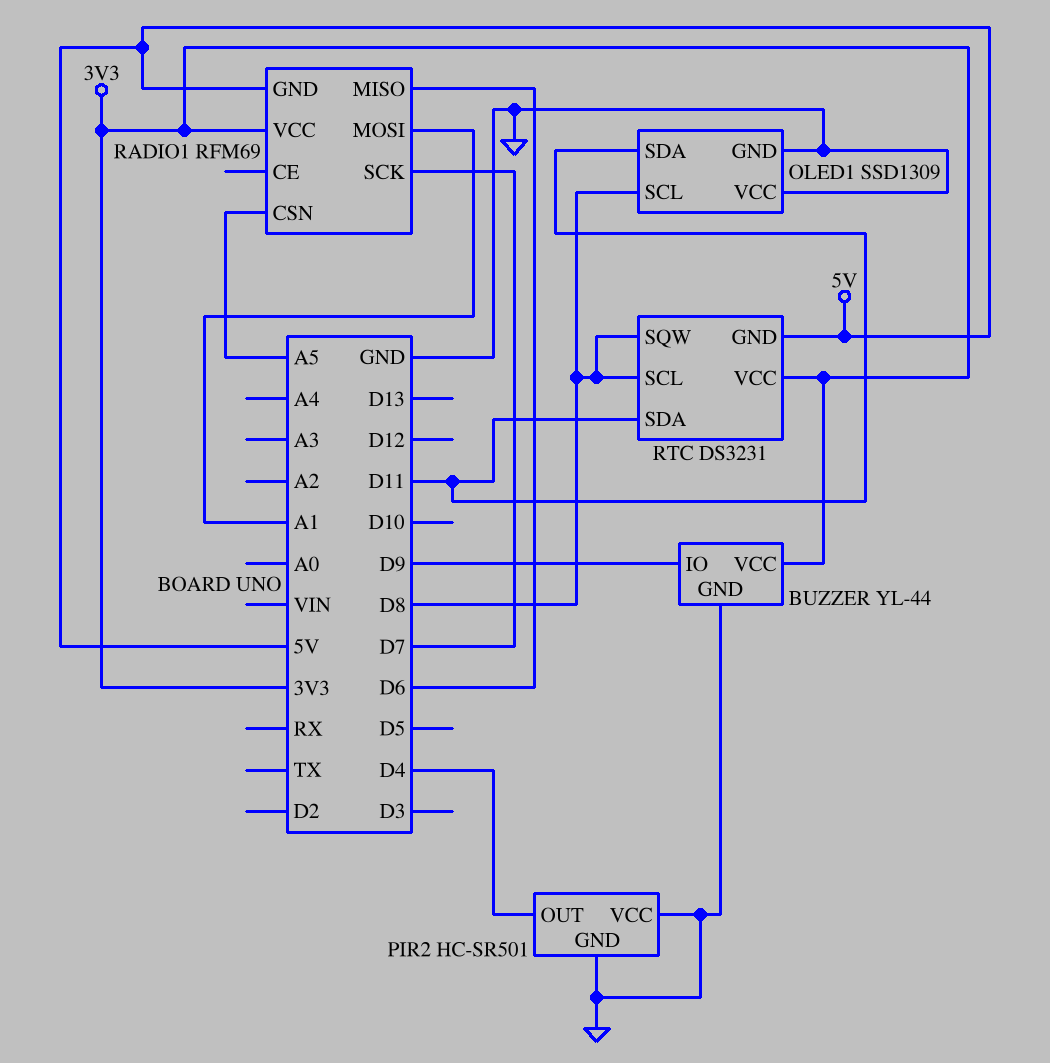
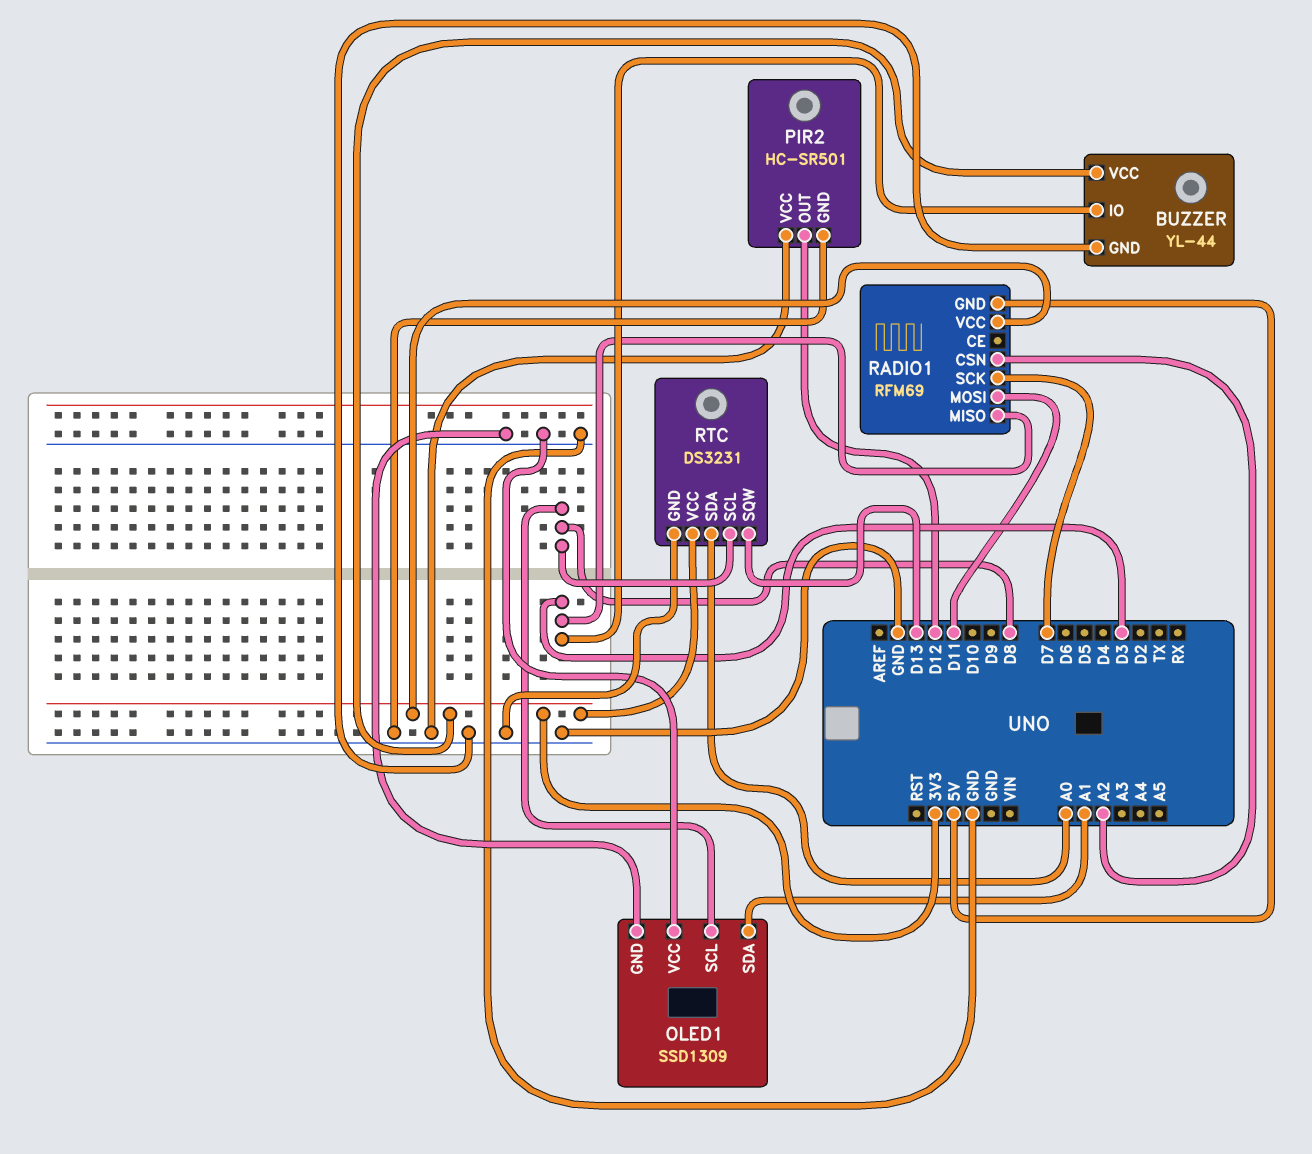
BUZZER pin IO: D9 -> D3
OLED1 pin SDA: D11 -> A1
PIR2 pin OUT: D4 -> D12
RADIO1 pin CSN: A5 -> A2
RADIO1 pin MISO: D6 -> D3
RADIO1 pin MOSI: A1 -> D11
RTC pin GND: 5V -> GND
RTC pin SDA: D11 -> A0
RTC pin SQW: D8 -> D13

